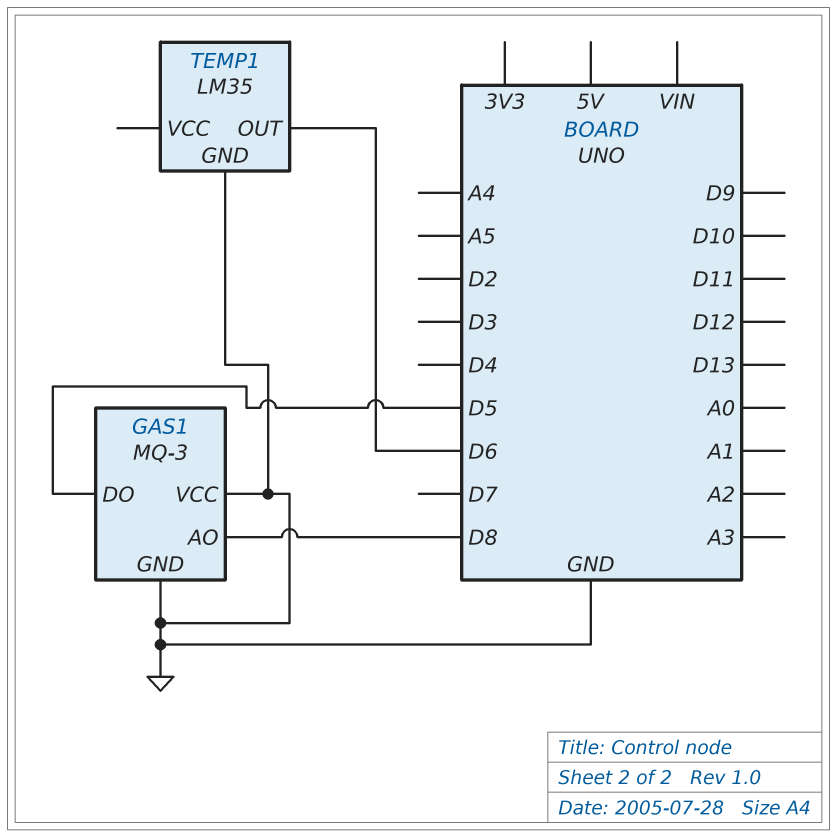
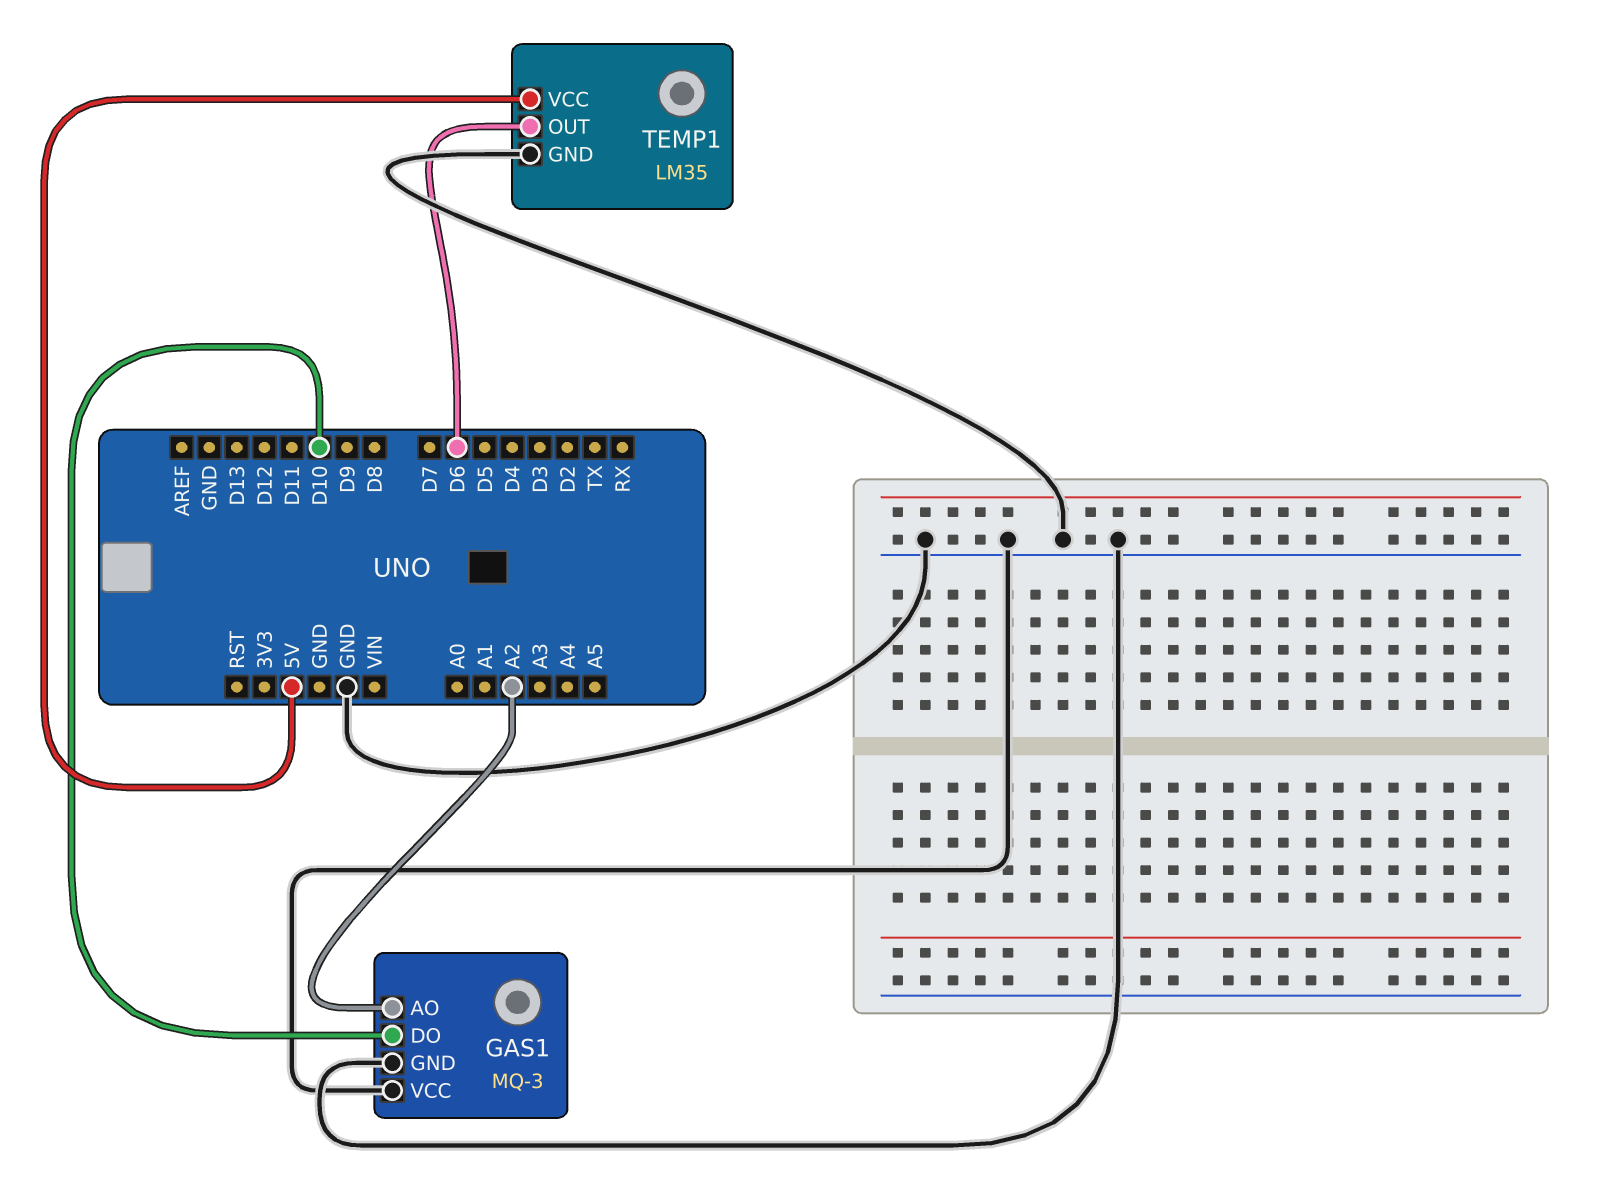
GAS1 pin AO: D8 -> A2
GAS1 pin DO: D5 -> D10
TEMP1 pin VCC: none -> 5V

